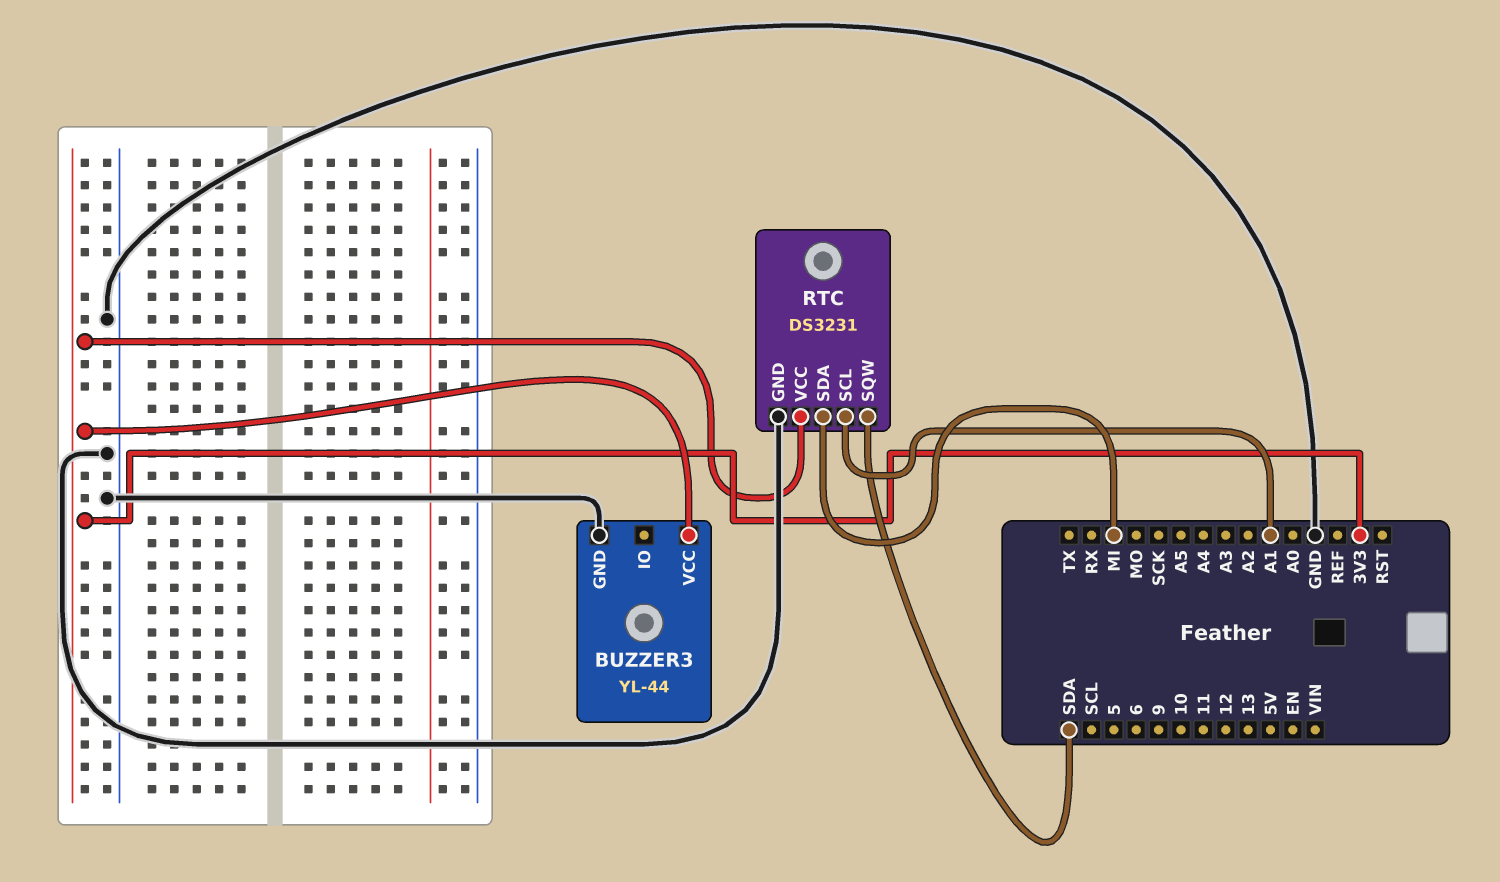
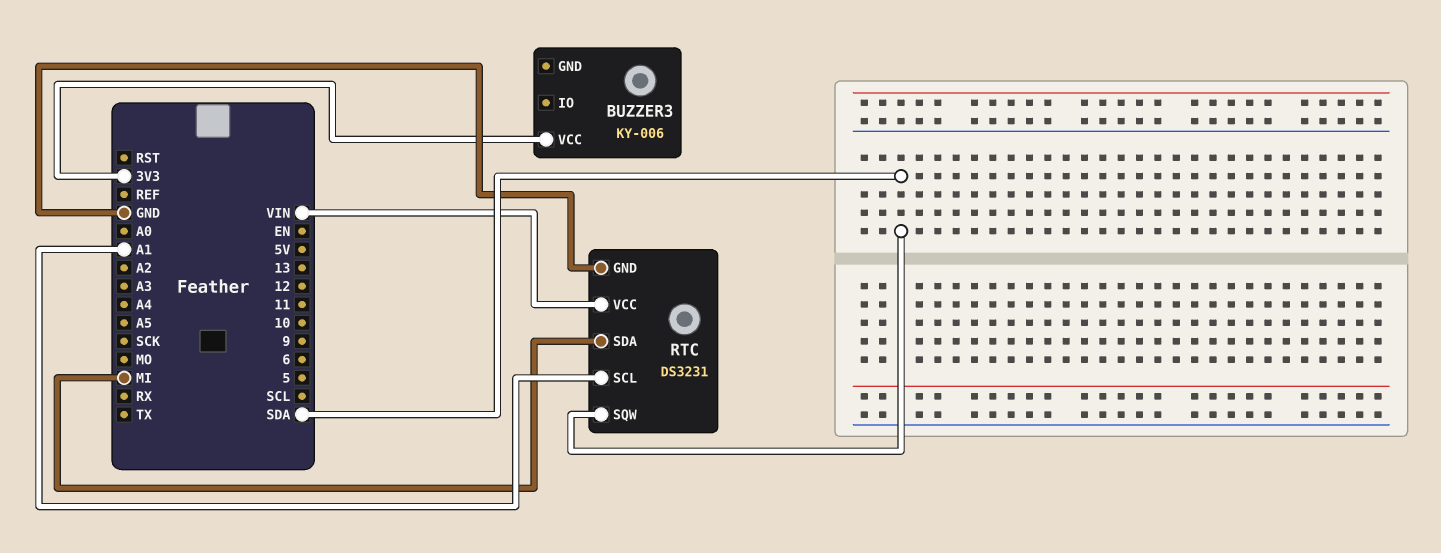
BUZZER3: YL-44 -> KY-006
BUZZER3 pin GND: GND -> none
RTC pin VCC: 3V3 -> VIN

